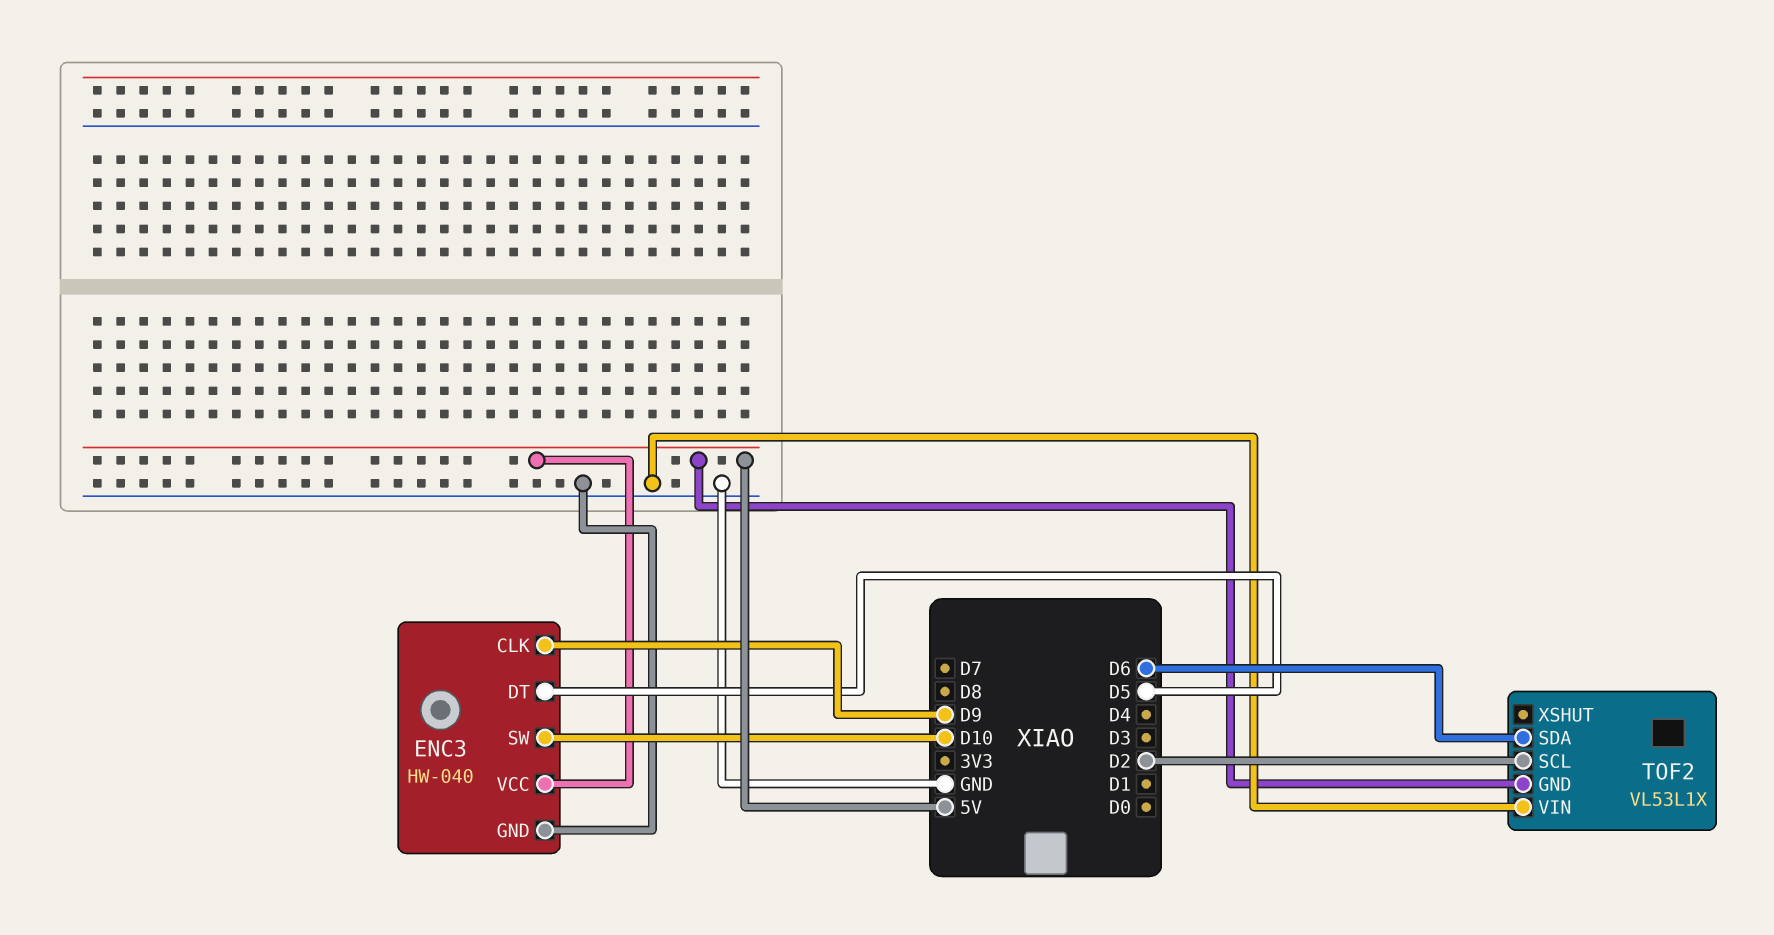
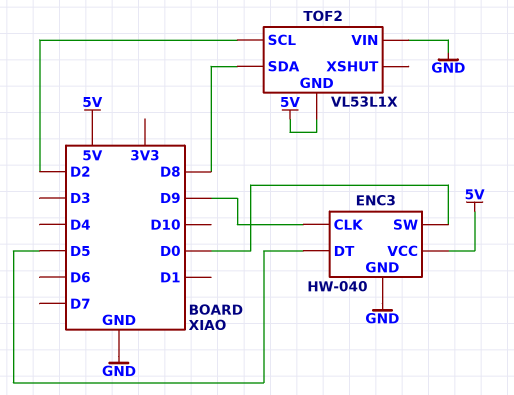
ENC3 pin SW: D10 -> D0
TOF2 pin SDA: D6 -> D8

